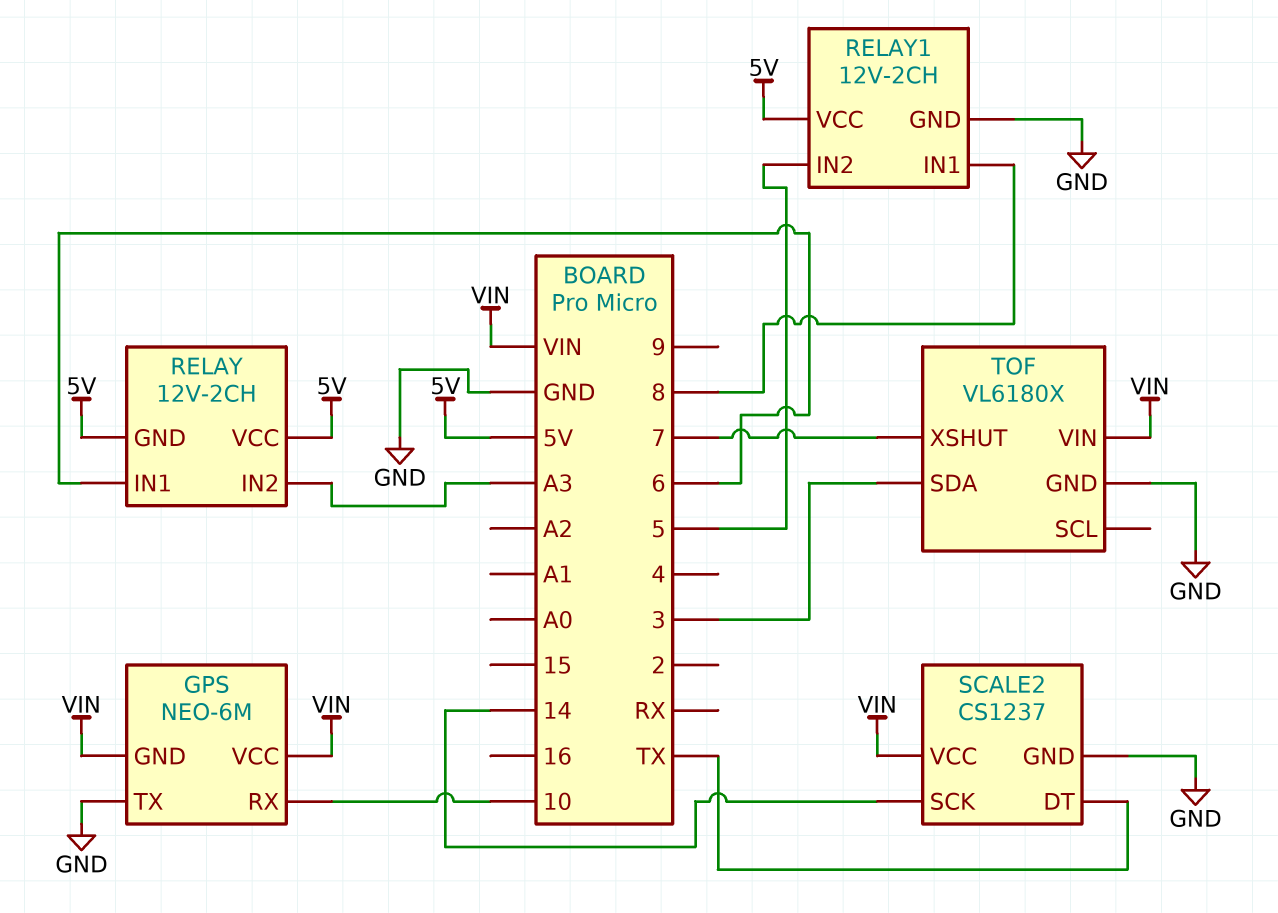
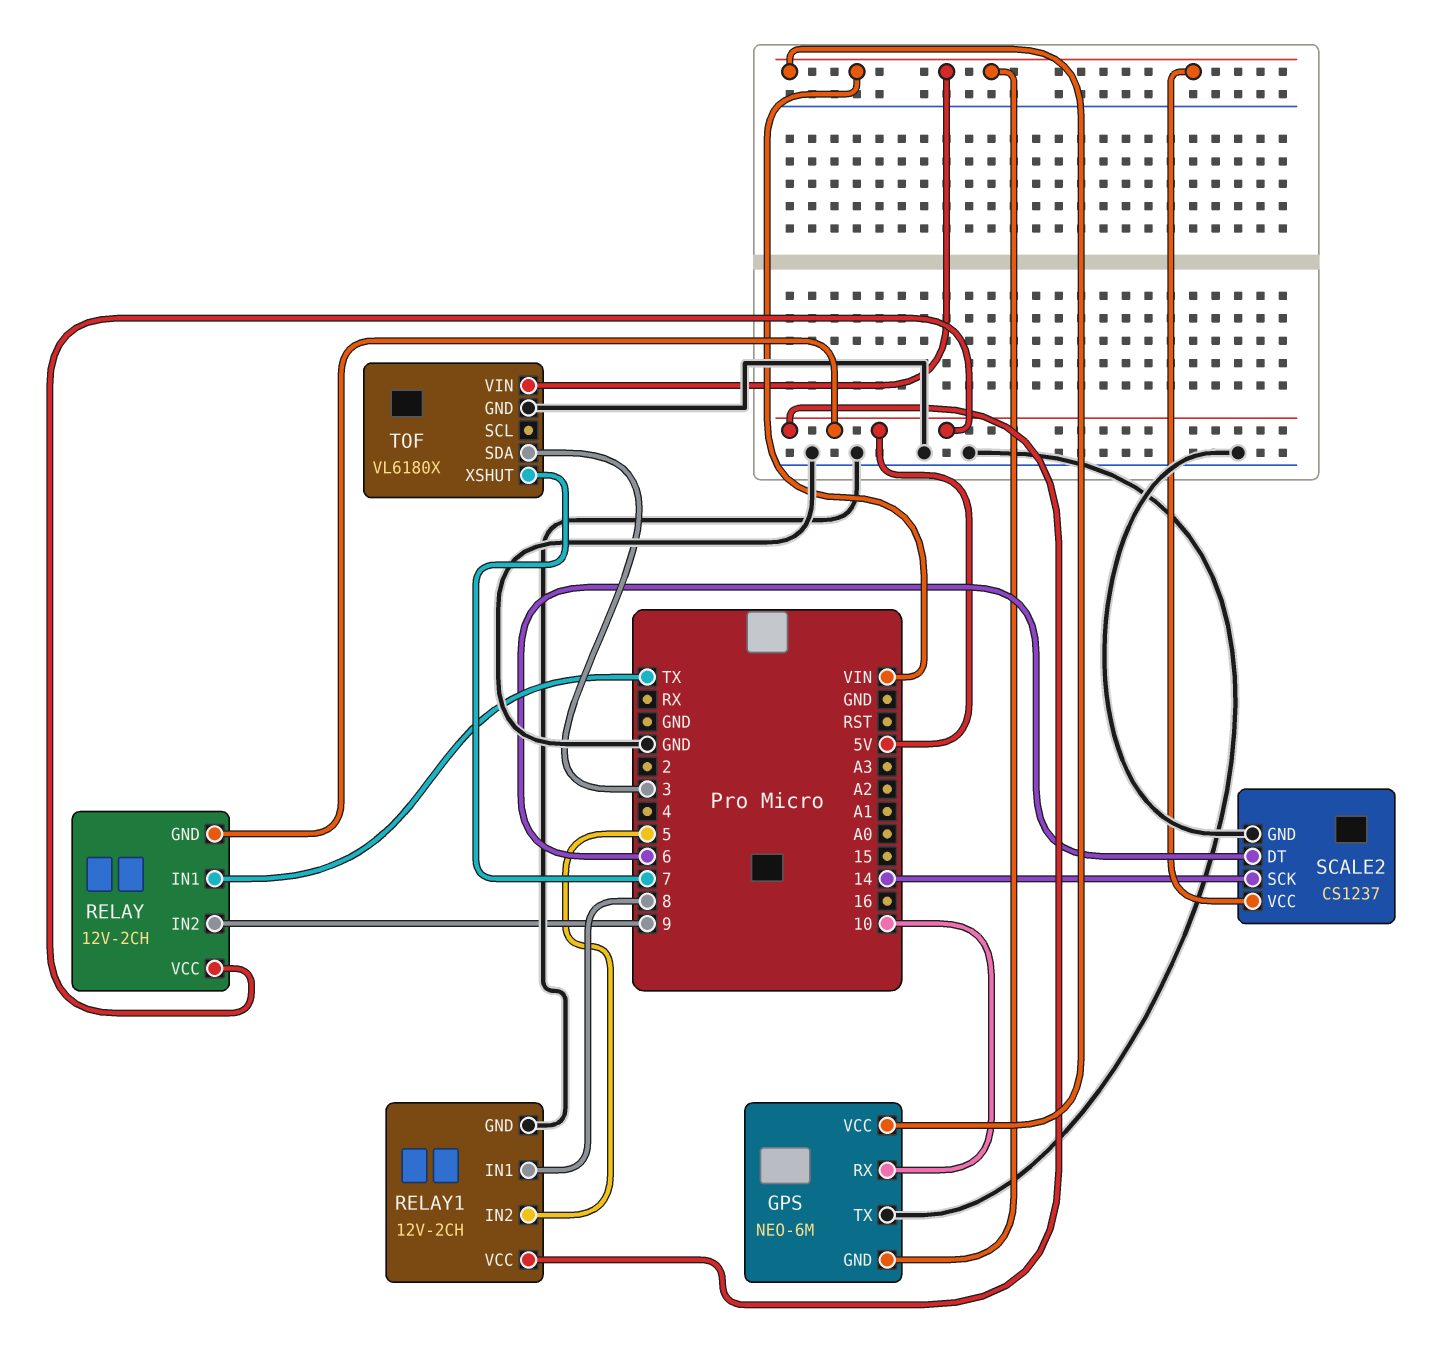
RELAY pin IN1: 6 -> TX
RELAY pin IN2: A3 -> 9
SCALE2 pin DT: TX -> 6

